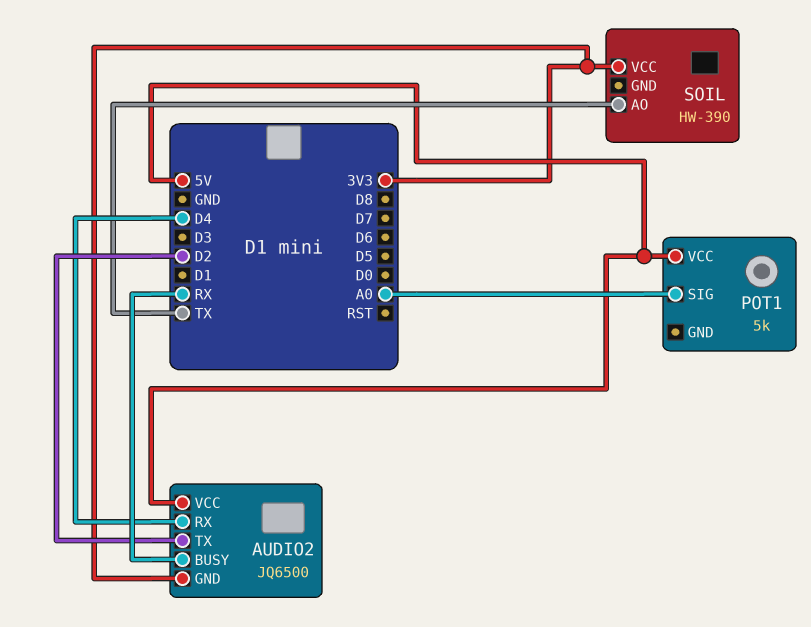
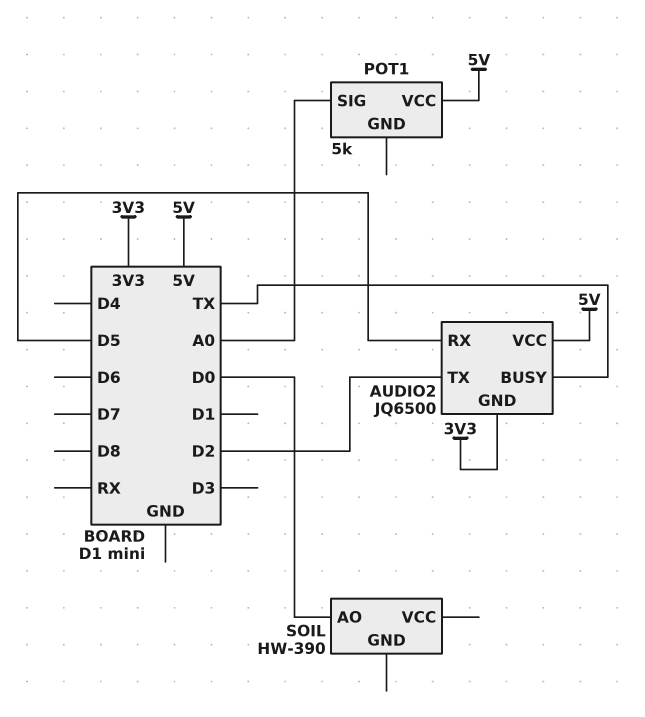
AUDIO2 pin BUSY: RX -> TX
AUDIO2 pin RX: D4 -> D5
SOIL pin AO: TX -> D0
SOIL pin VCC: 3V3 -> none

